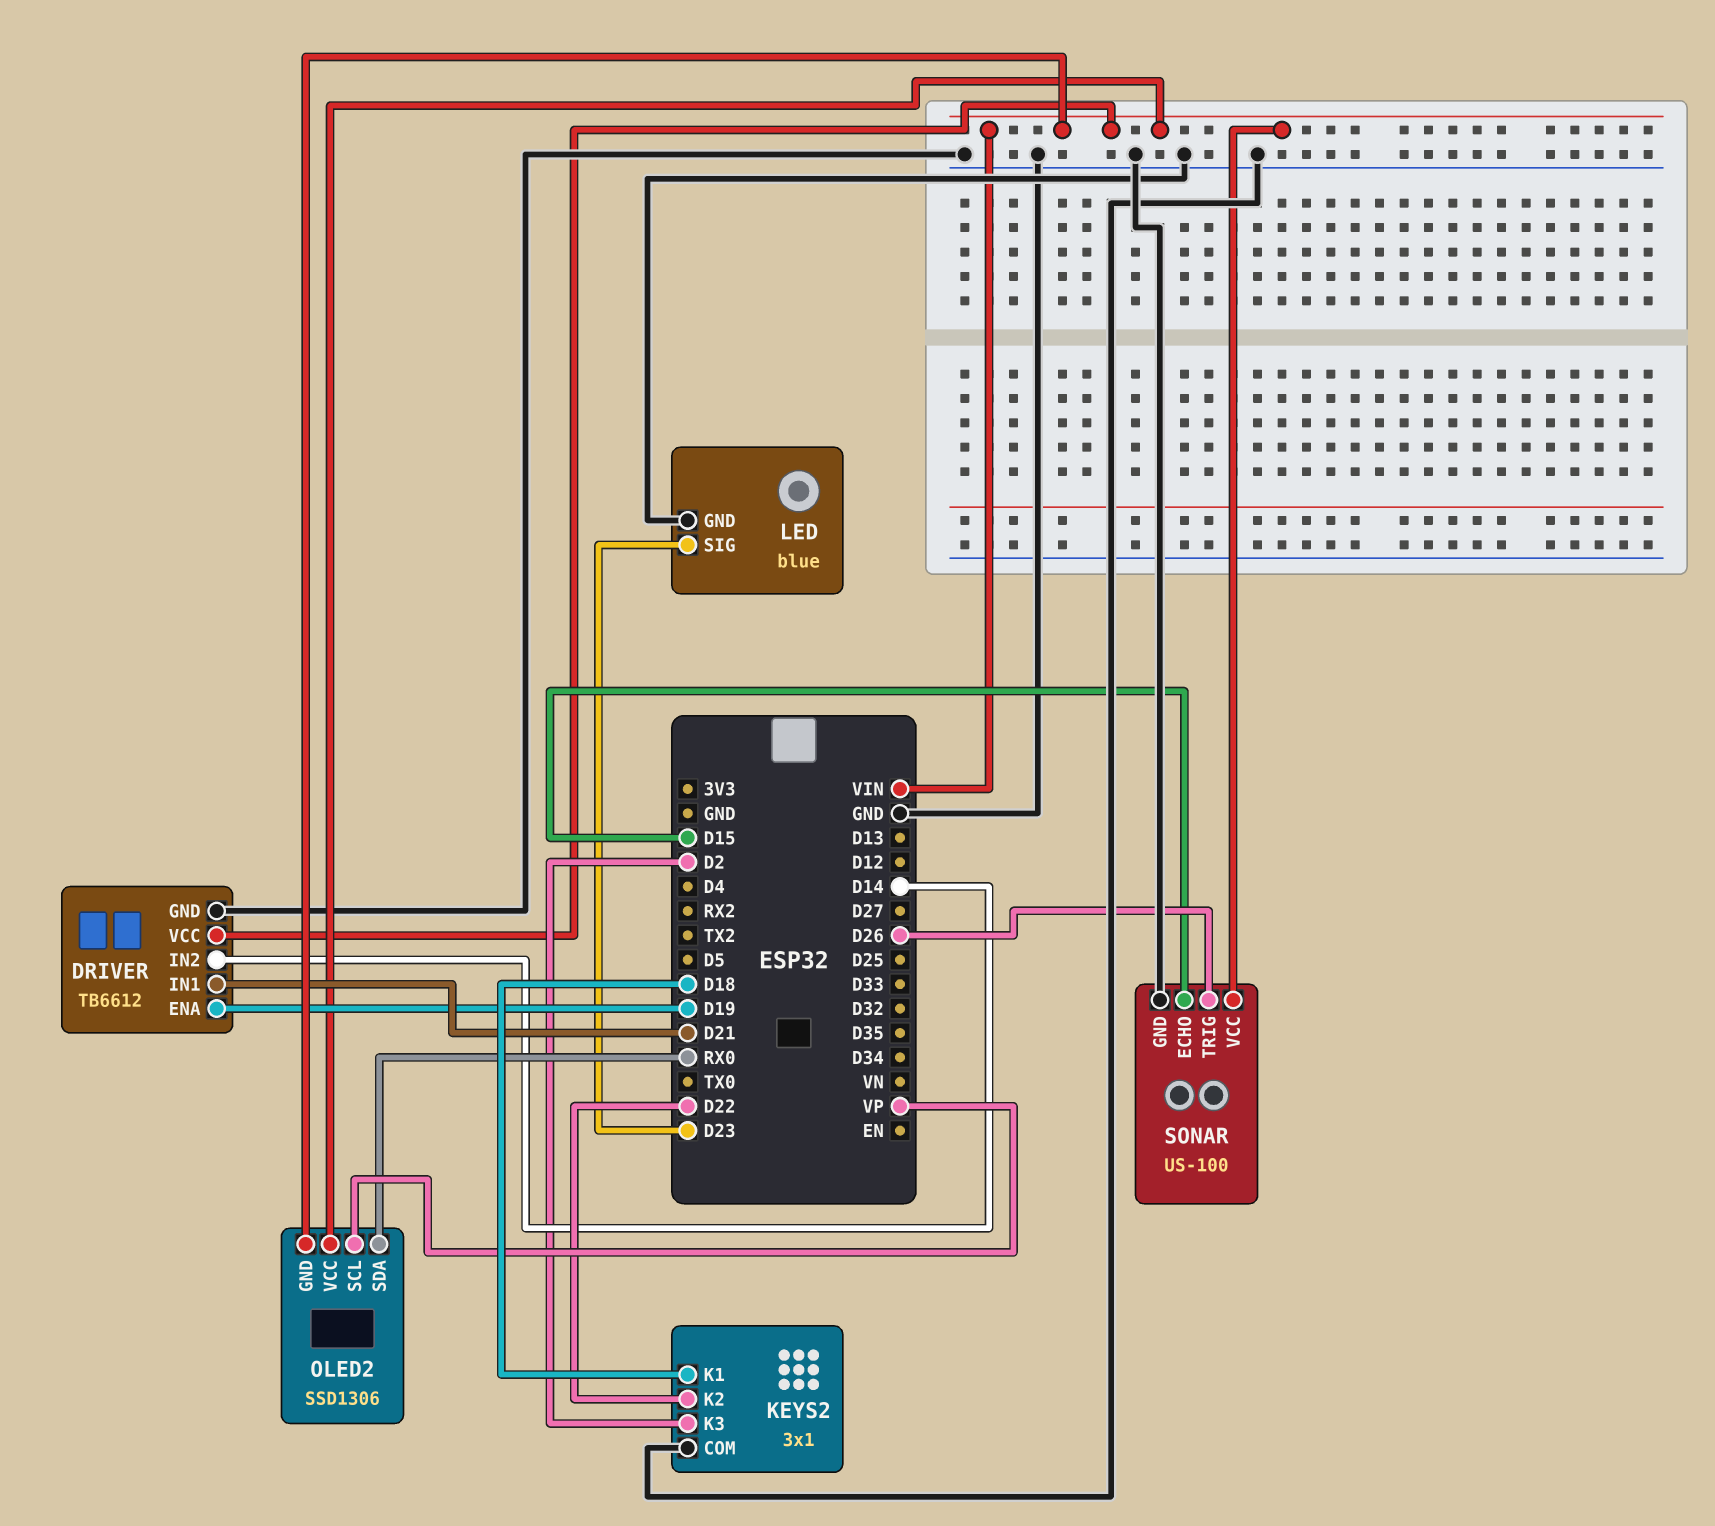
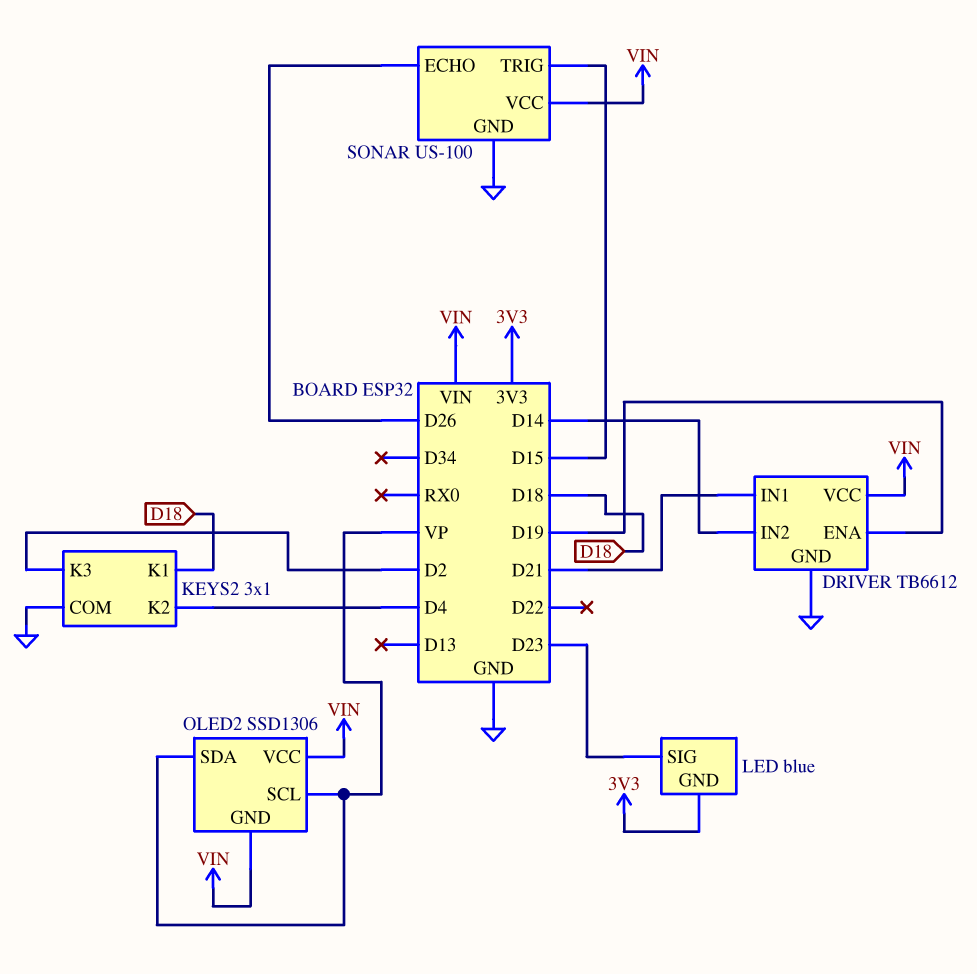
KEYS2 pin K2: D22 -> D4
LED pin GND: GND -> 3V3
OLED2 pin SDA: RX0 -> VP
SONAR pin ECHO: D15 -> D26
SONAR pin TRIG: D26 -> D15

